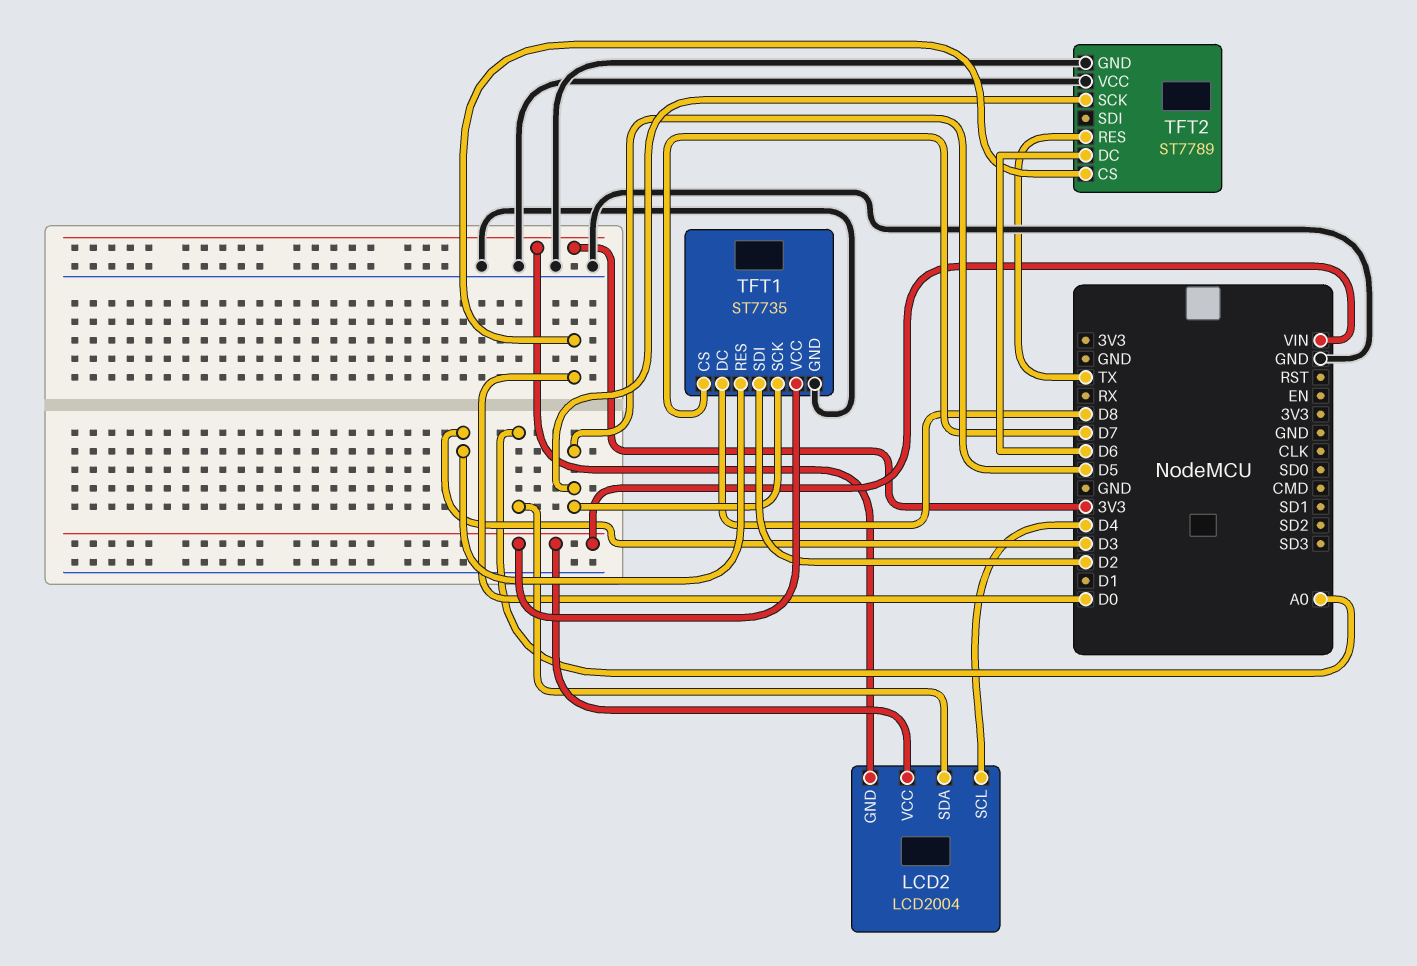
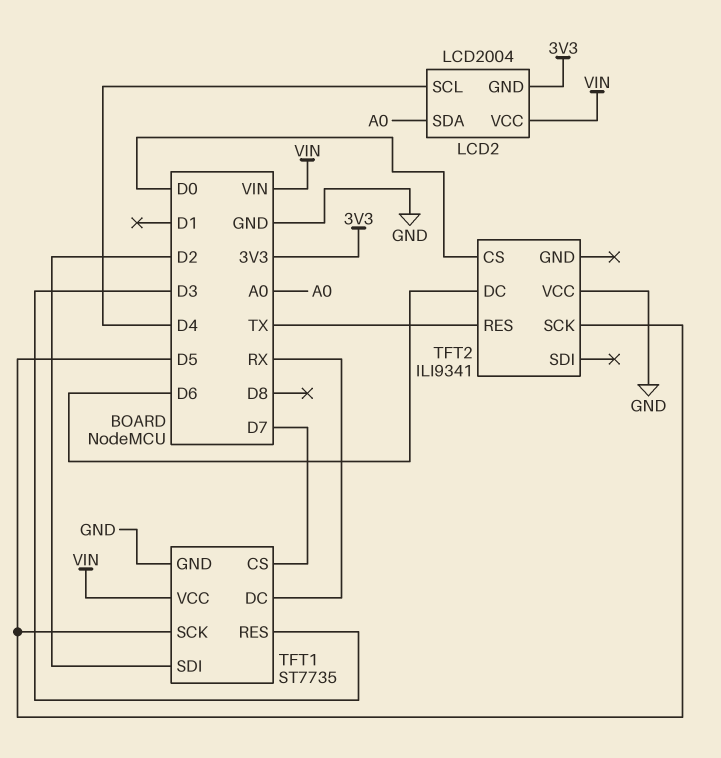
TFT1 pin DC: D8 -> RX
TFT2: ST7789 -> ILI9341
TFT2 pin GND: GND -> none

